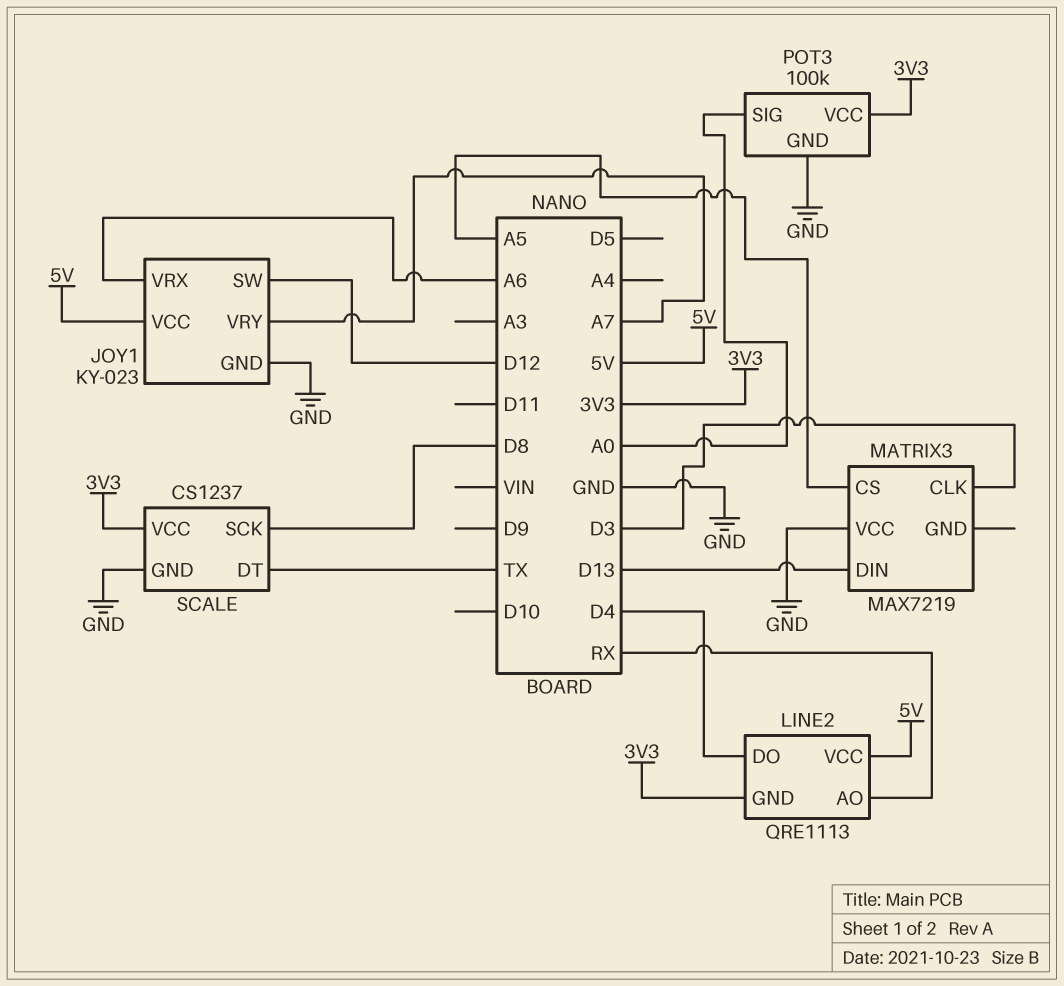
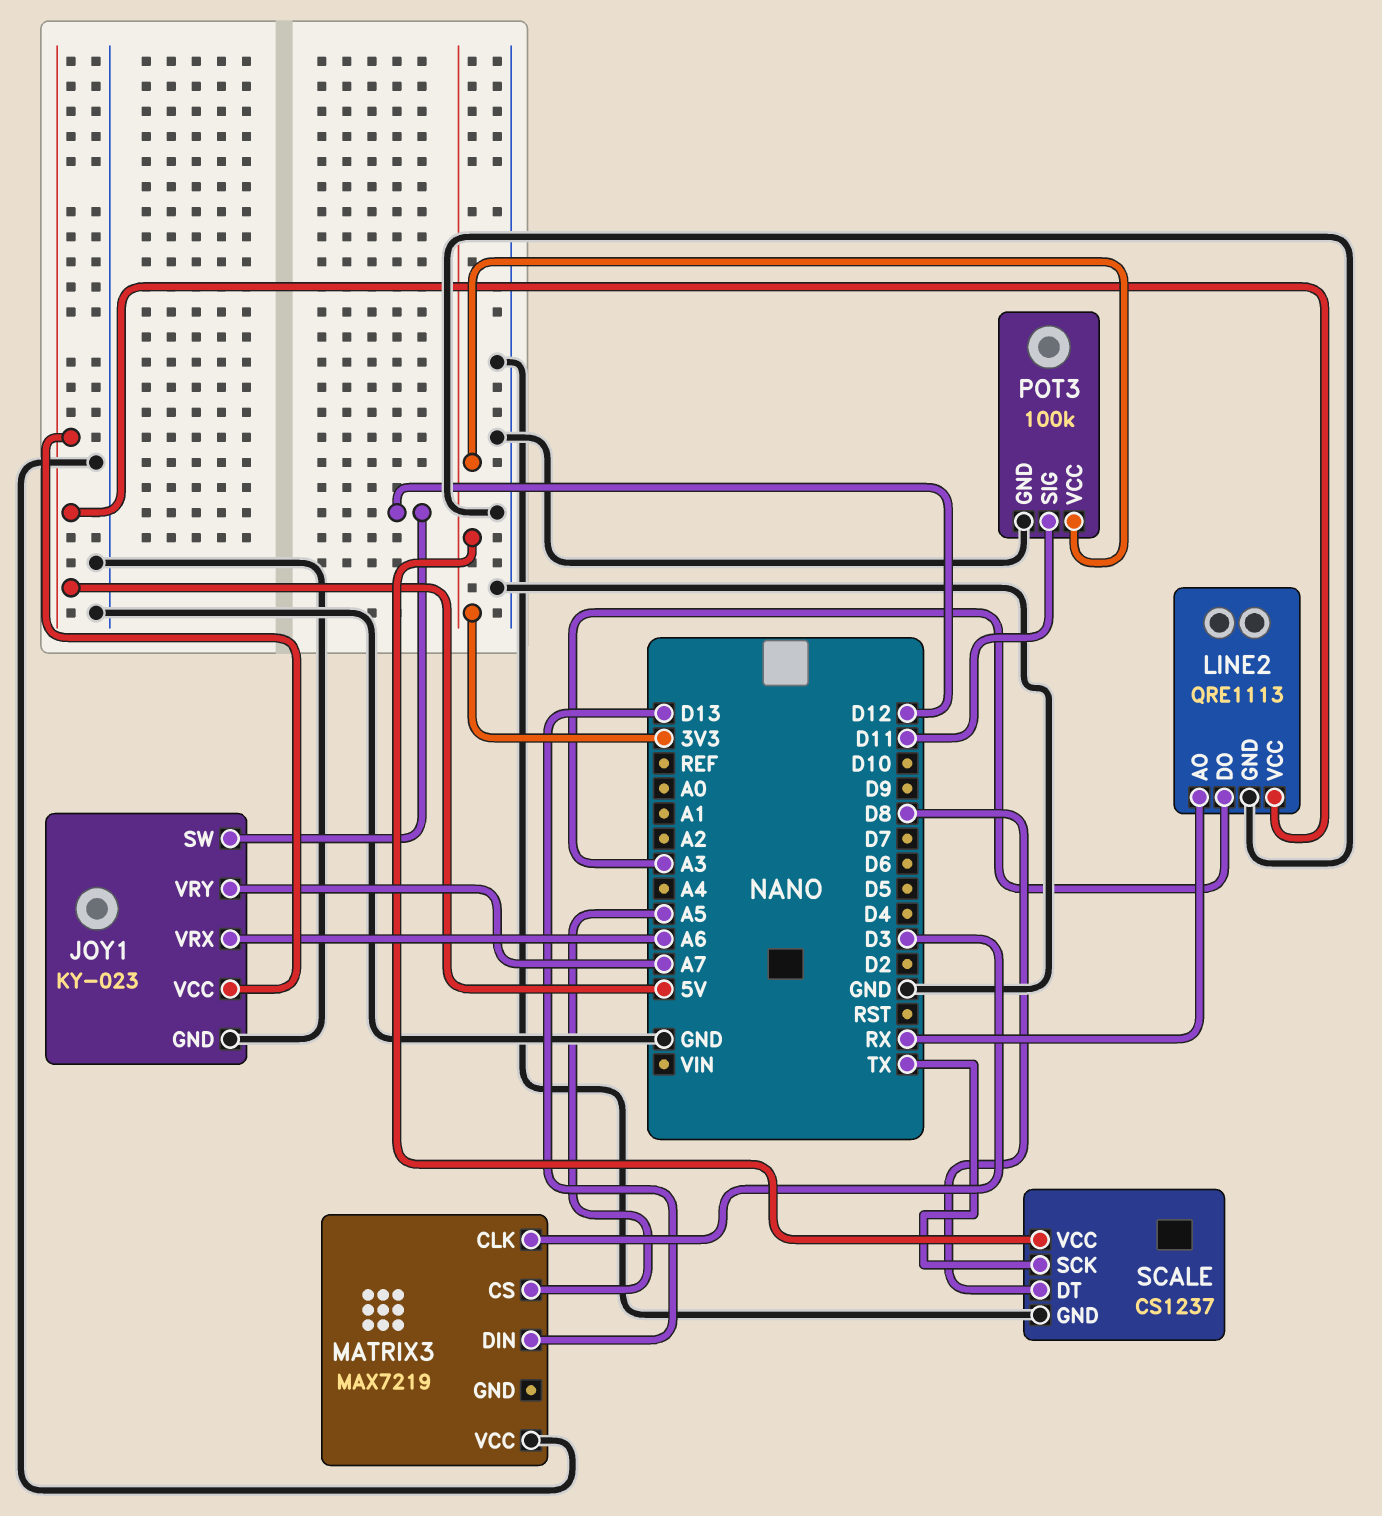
LINE2 pin DO: D4 -> A3
LINE2 pin GND: 3V3 -> GND
POT3 pin SIG: A0 -> D11
SCALE pin DT: TX -> D8
SCALE pin SCK: D8 -> TX

